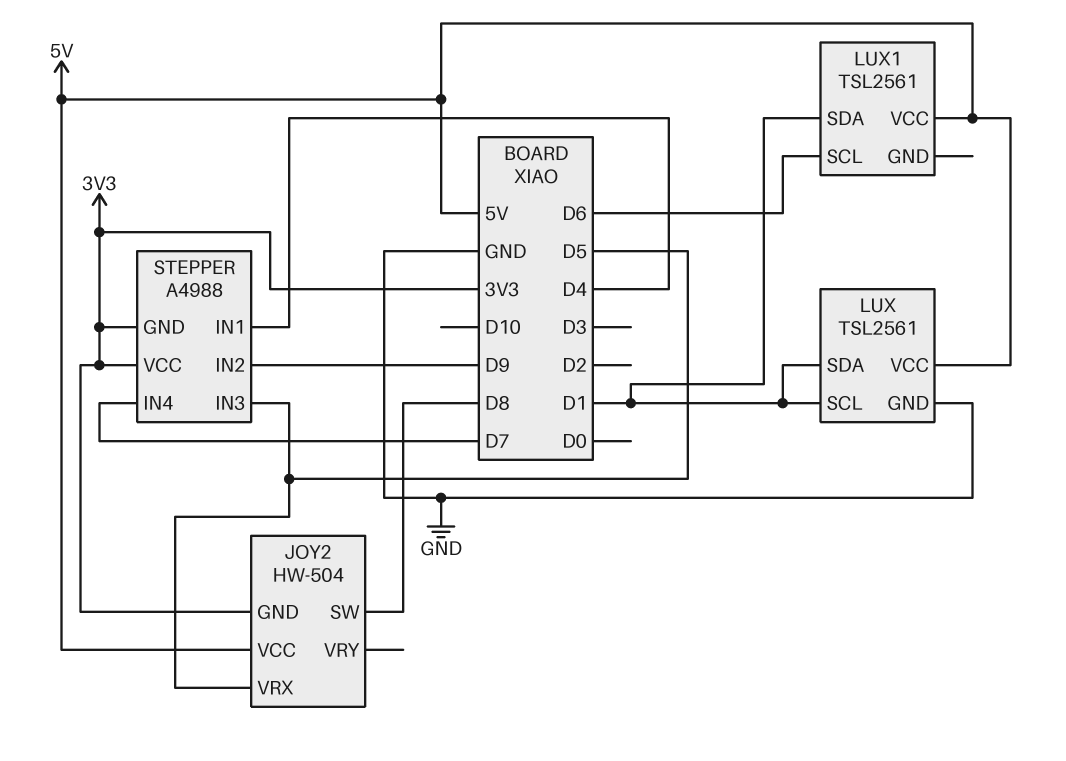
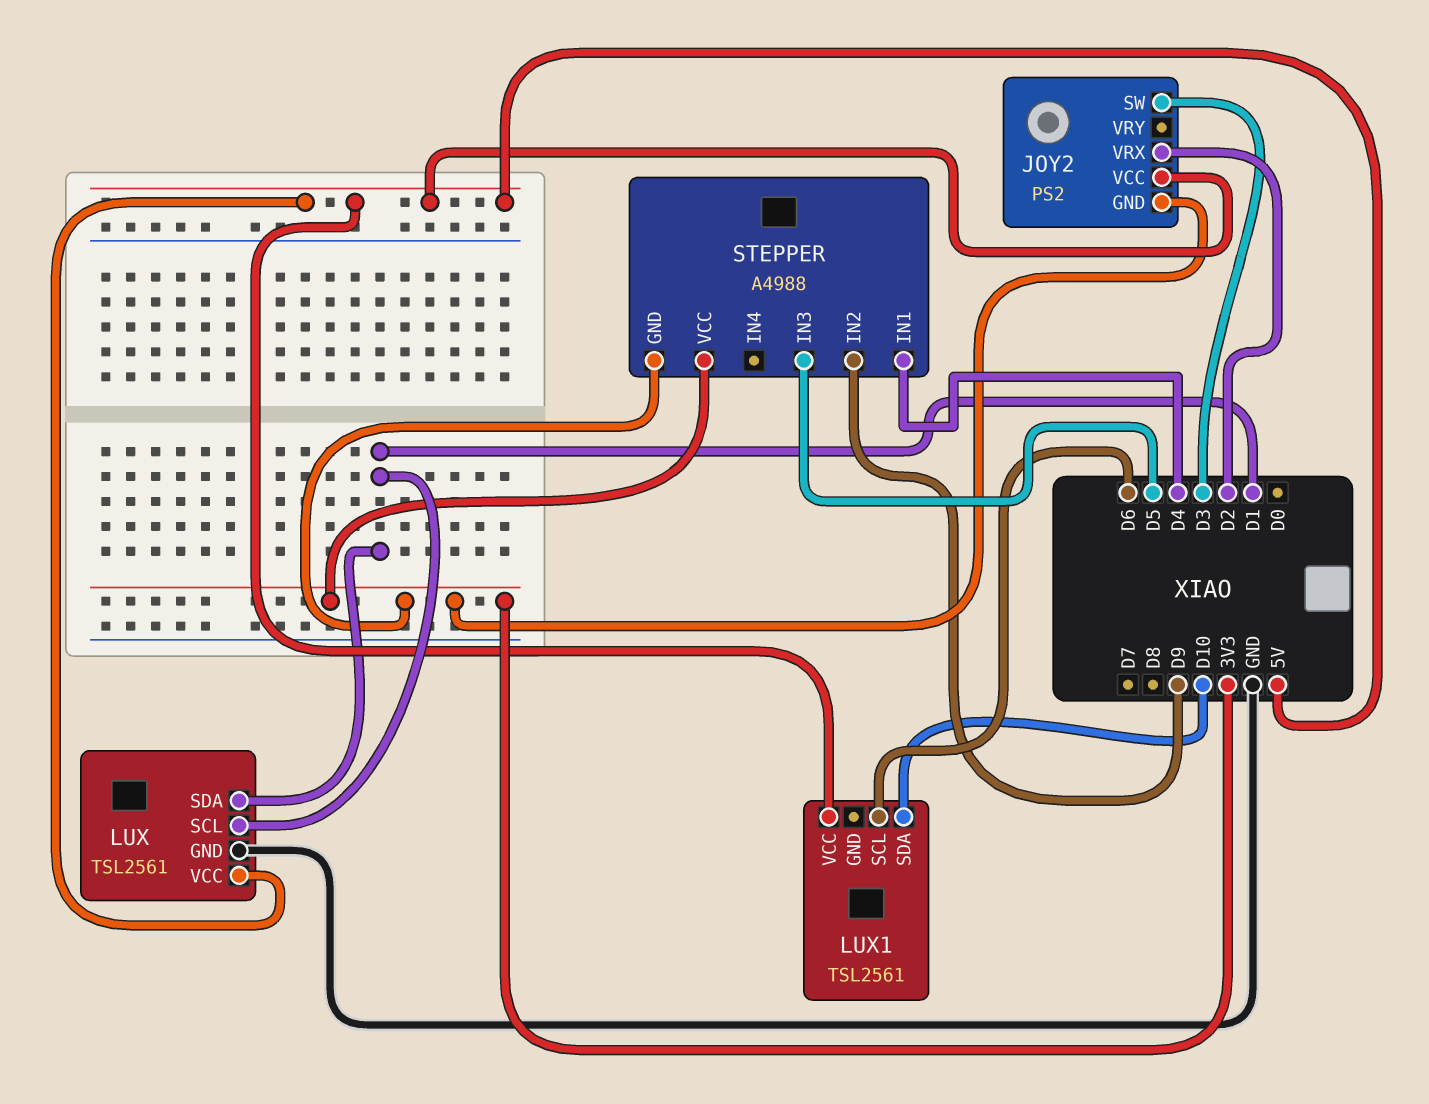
JOY2: HW-504 -> PS2
JOY2 pin SW: D8 -> D3
JOY2 pin VRX: D5 -> D2
LUX1 pin SDA: D1 -> D10
STEPPER pin IN4: D7 -> none

